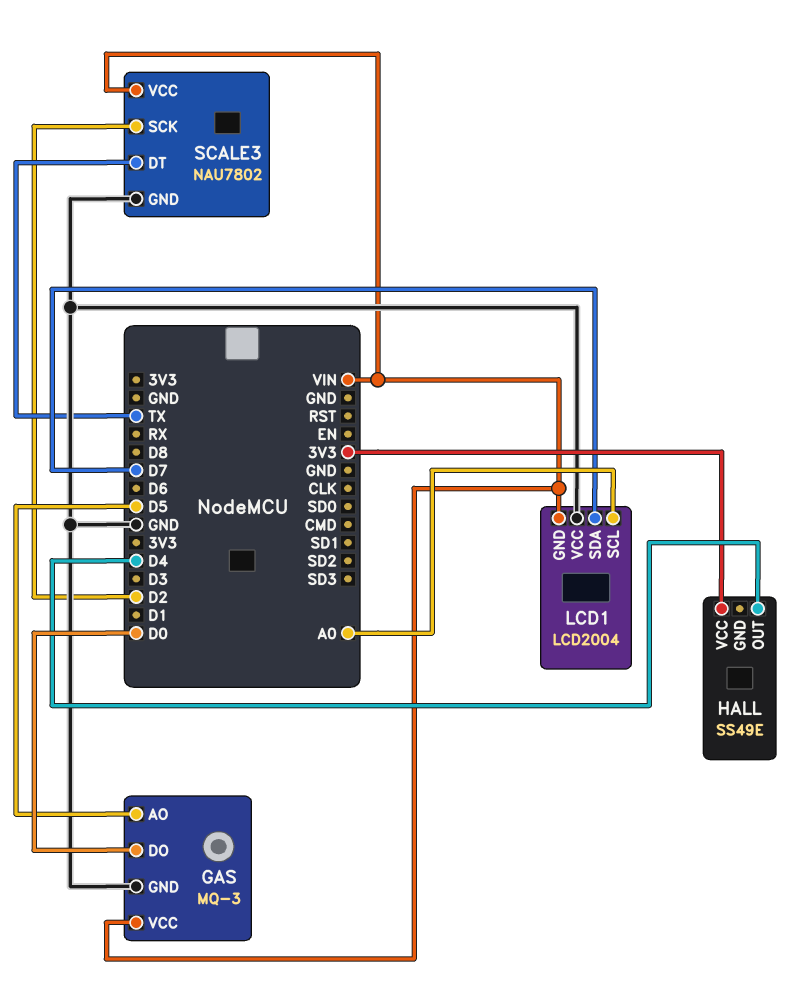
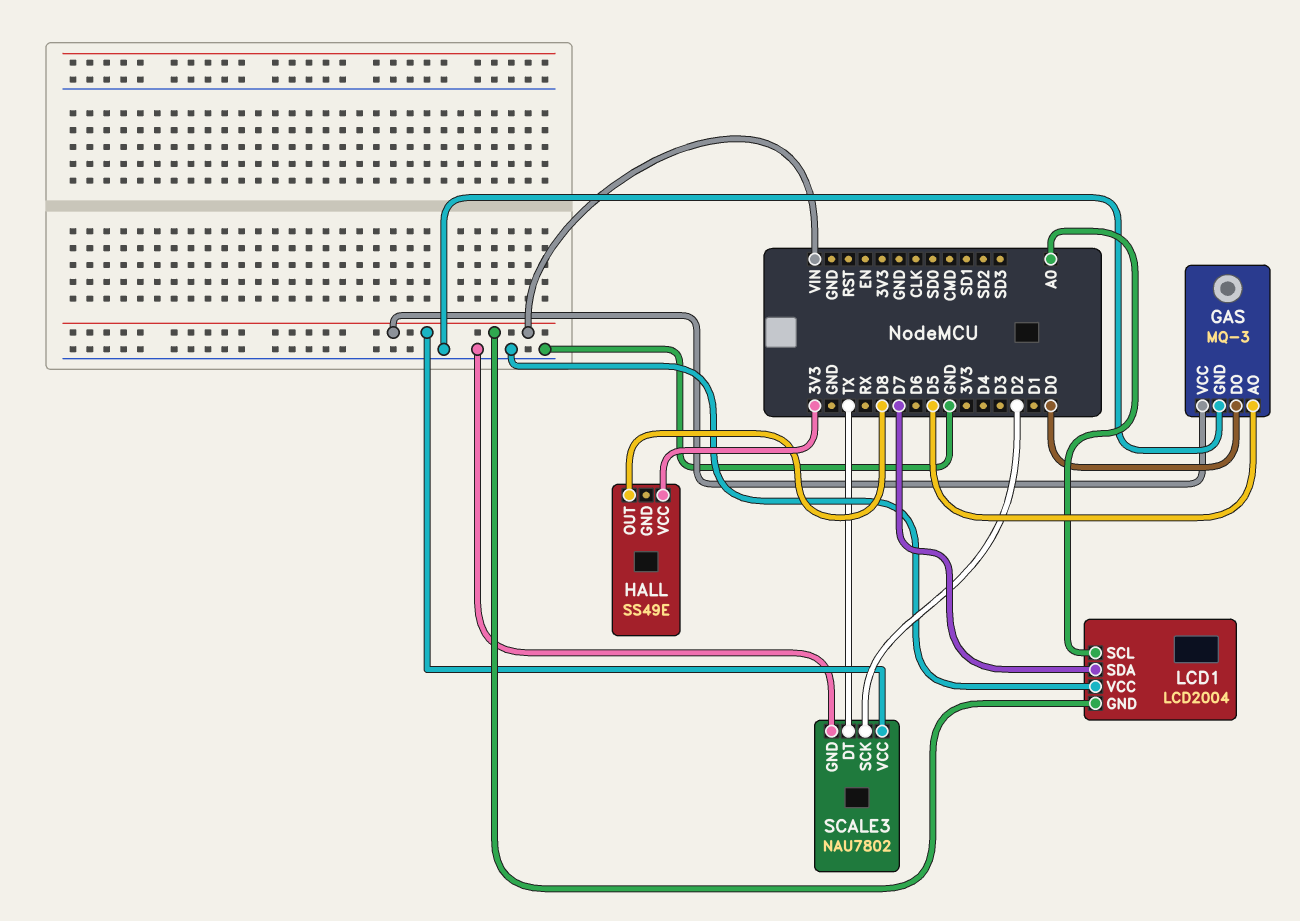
HALL pin OUT: D4 -> D8

